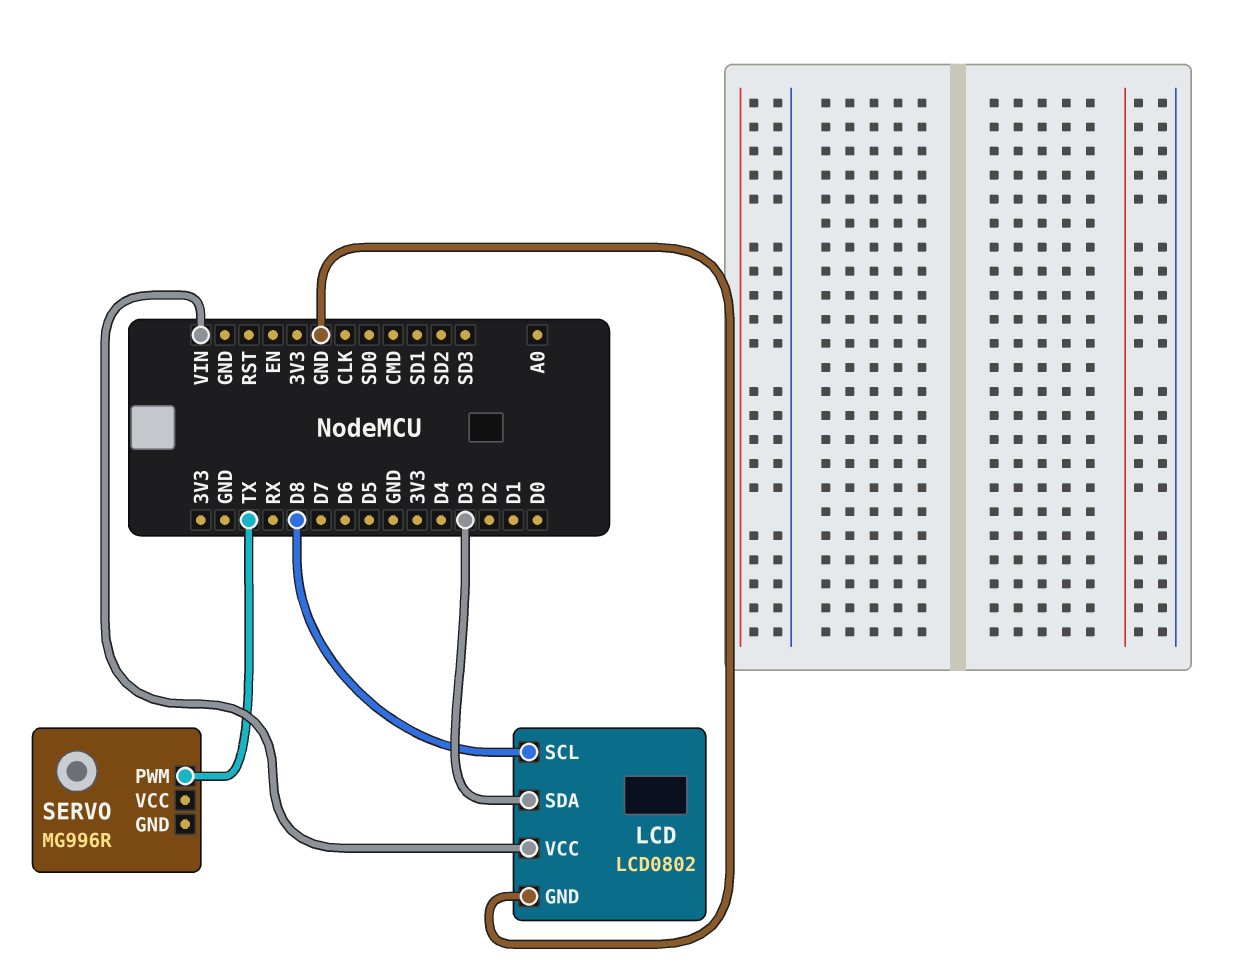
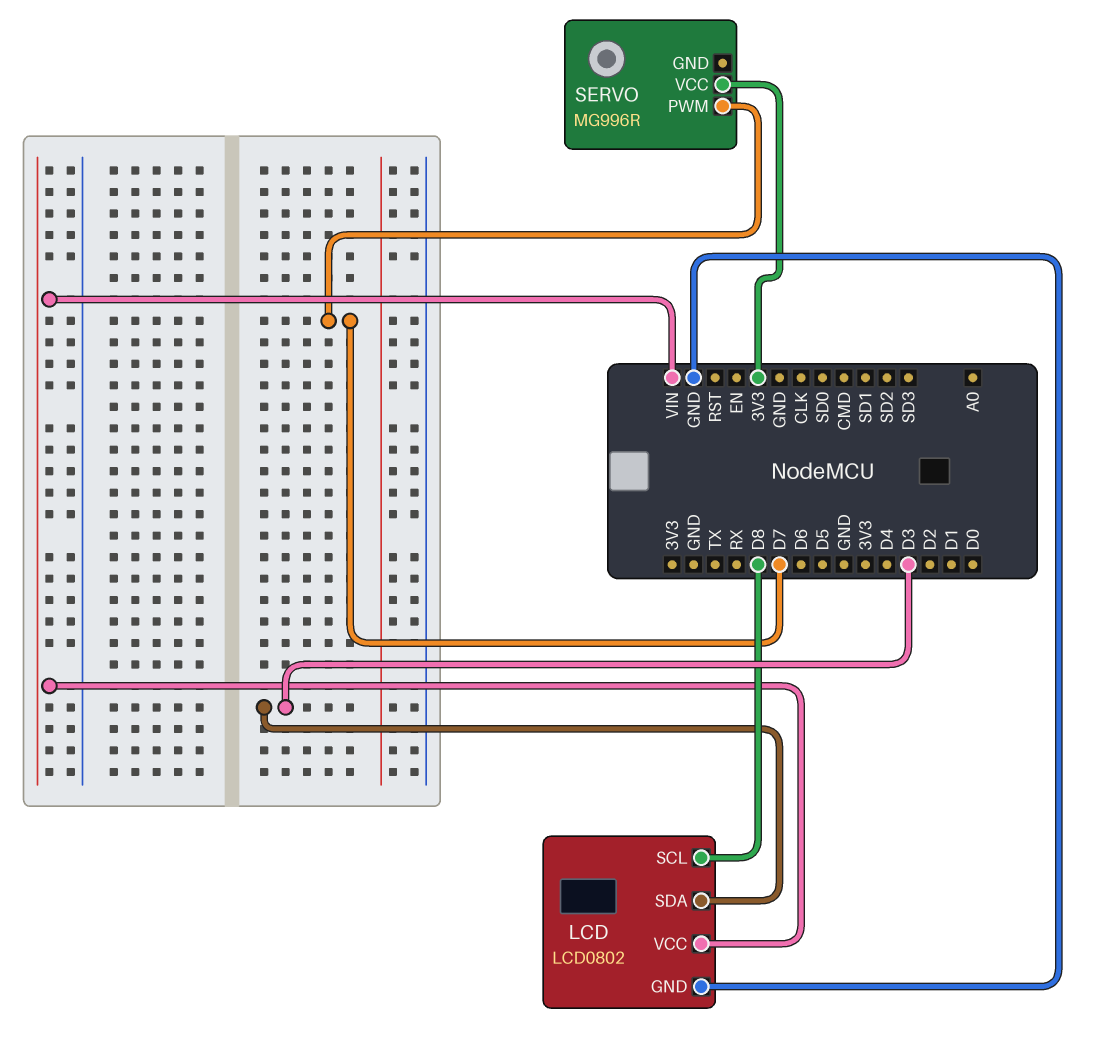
SERVO pin PWM: TX -> D7
SERVO pin VCC: none -> 3V3

